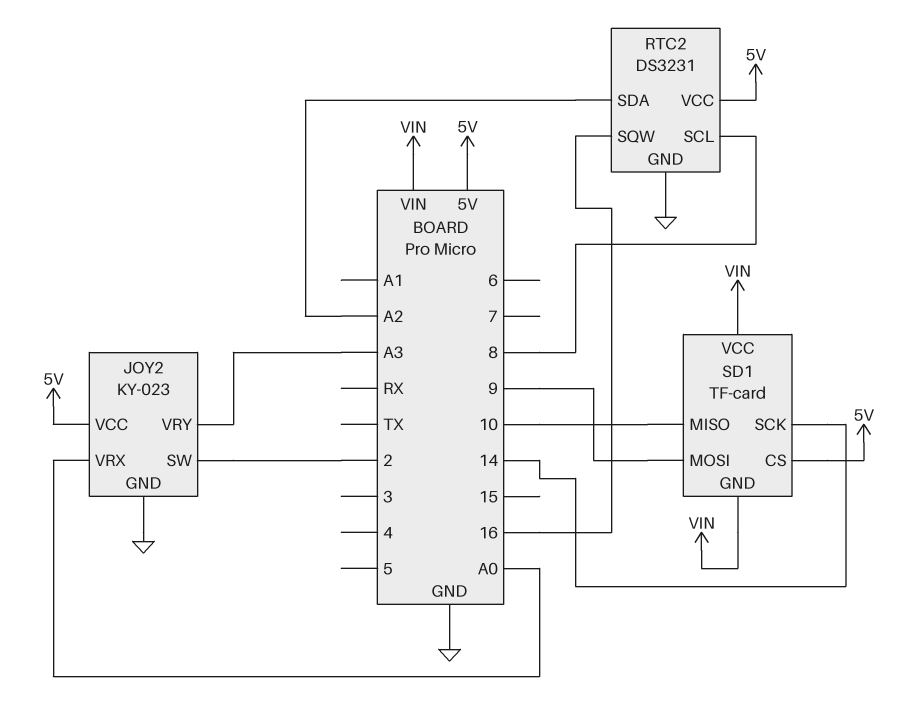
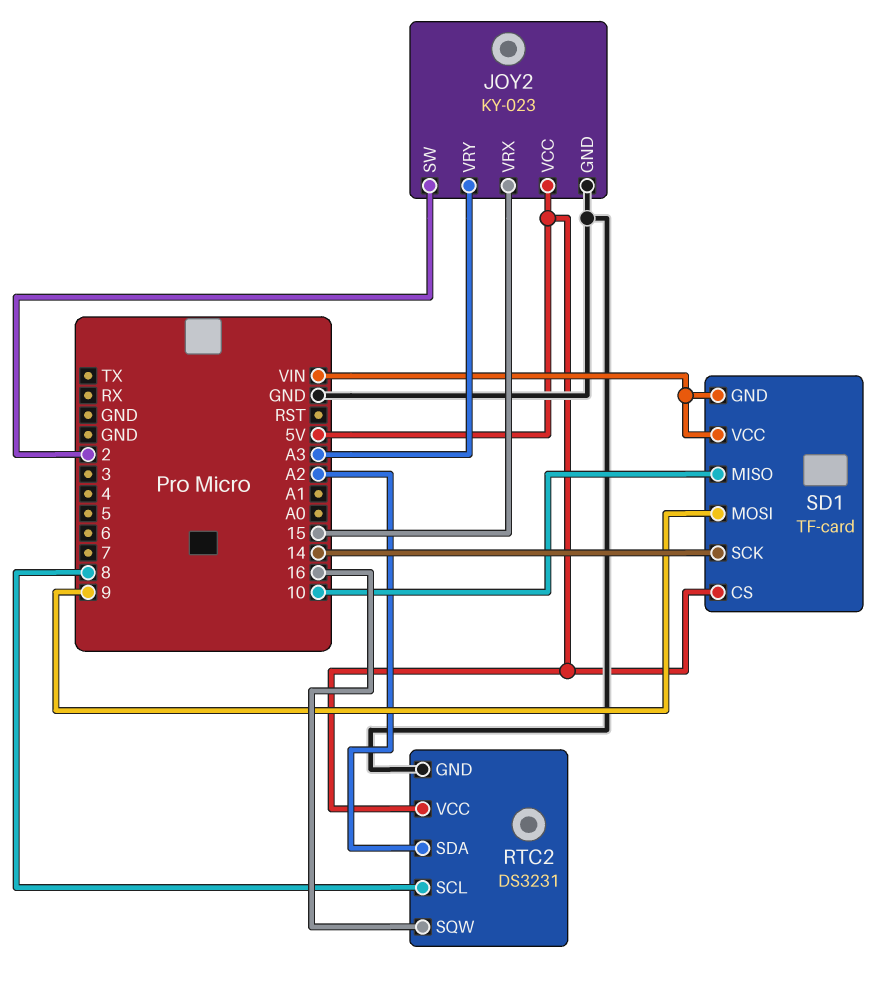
JOY2 pin VRX: A0 -> 15

